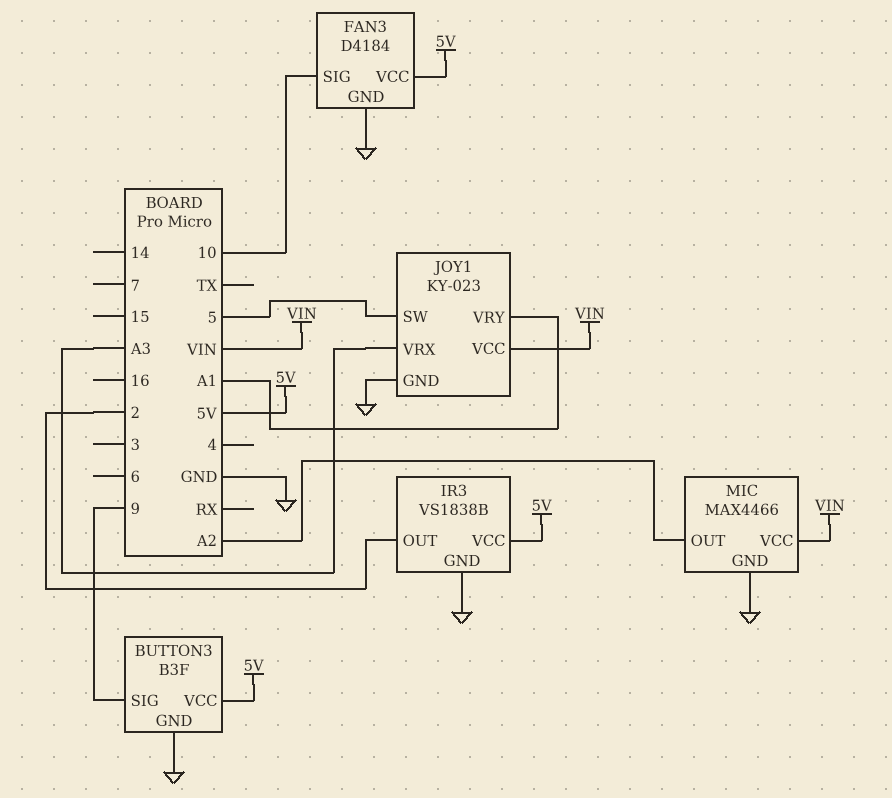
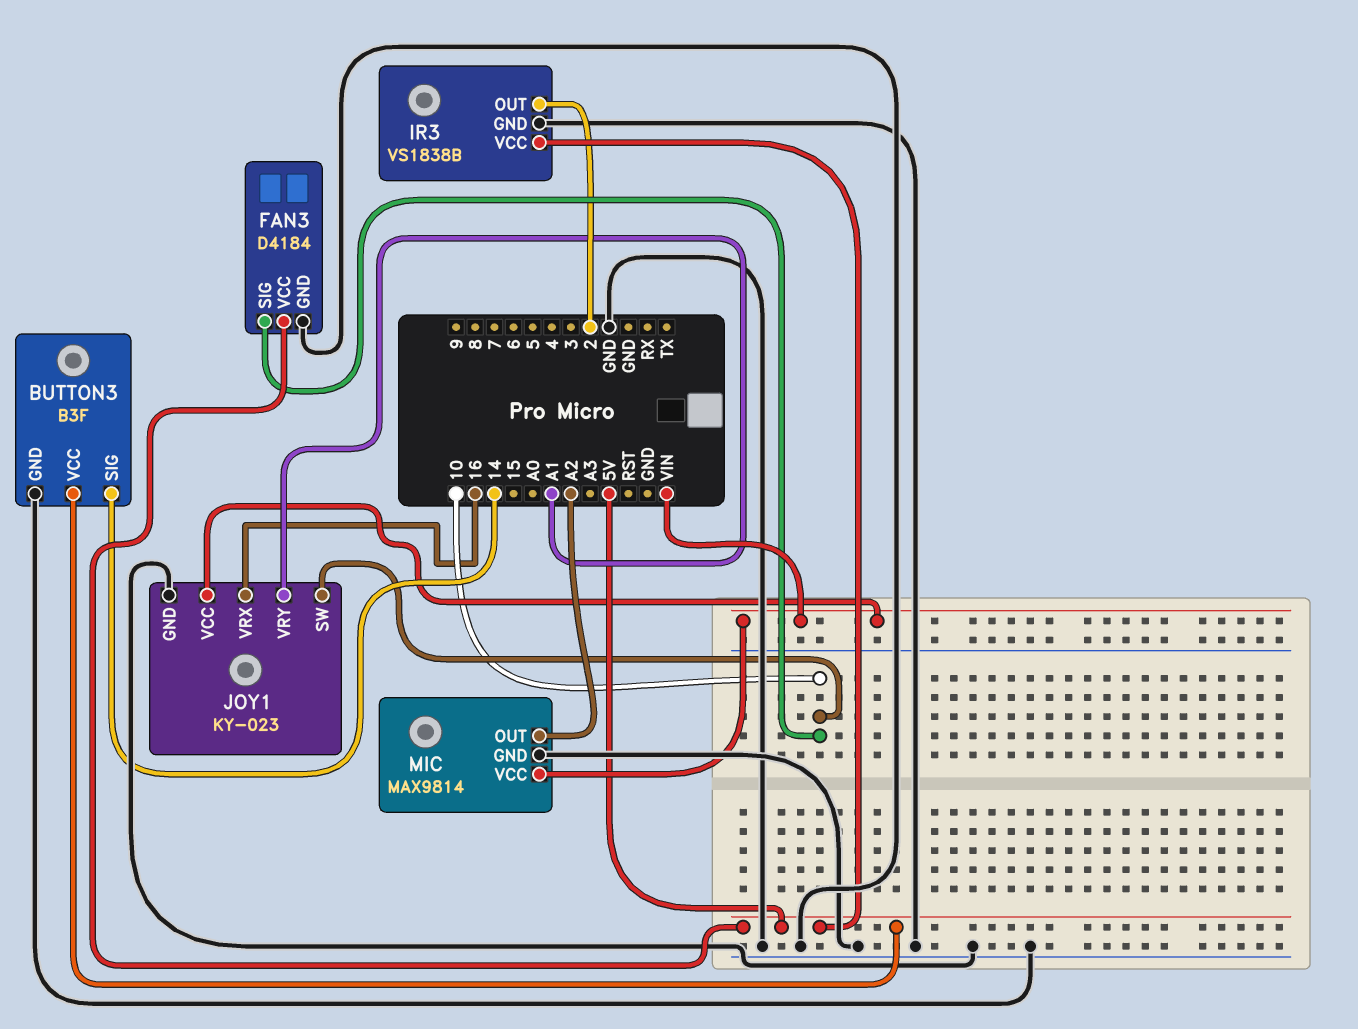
BUTTON3 pin SIG: 9 -> 14
JOY1 pin SW: 5 -> 10
JOY1 pin VRX: A3 -> 16
MIC: MAX4466 -> MAX9814

